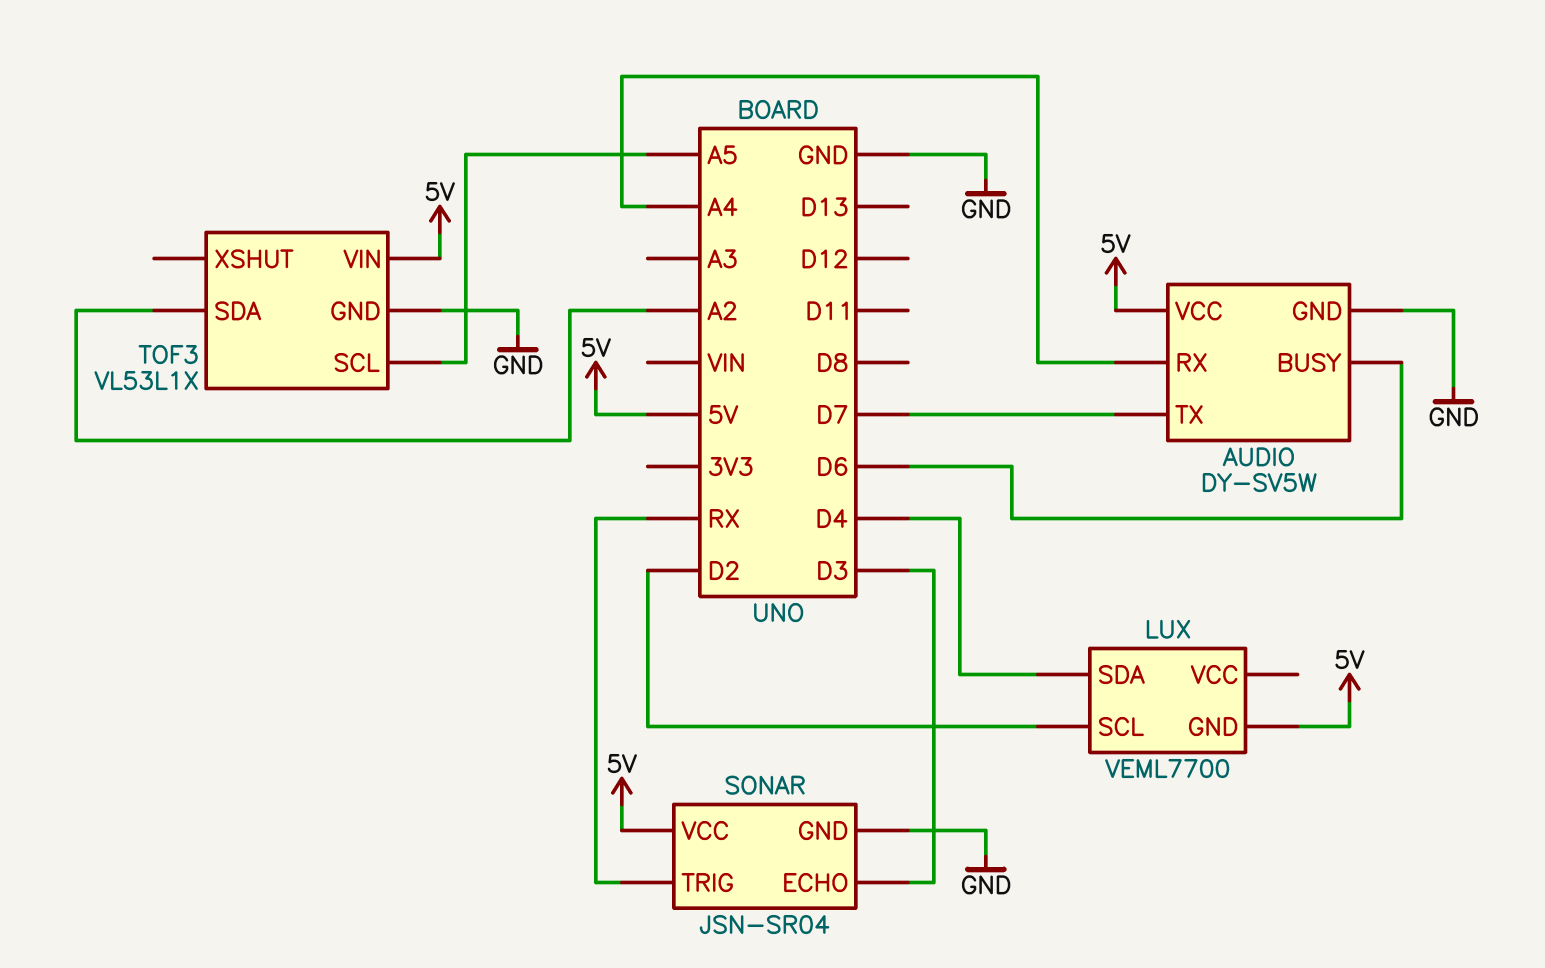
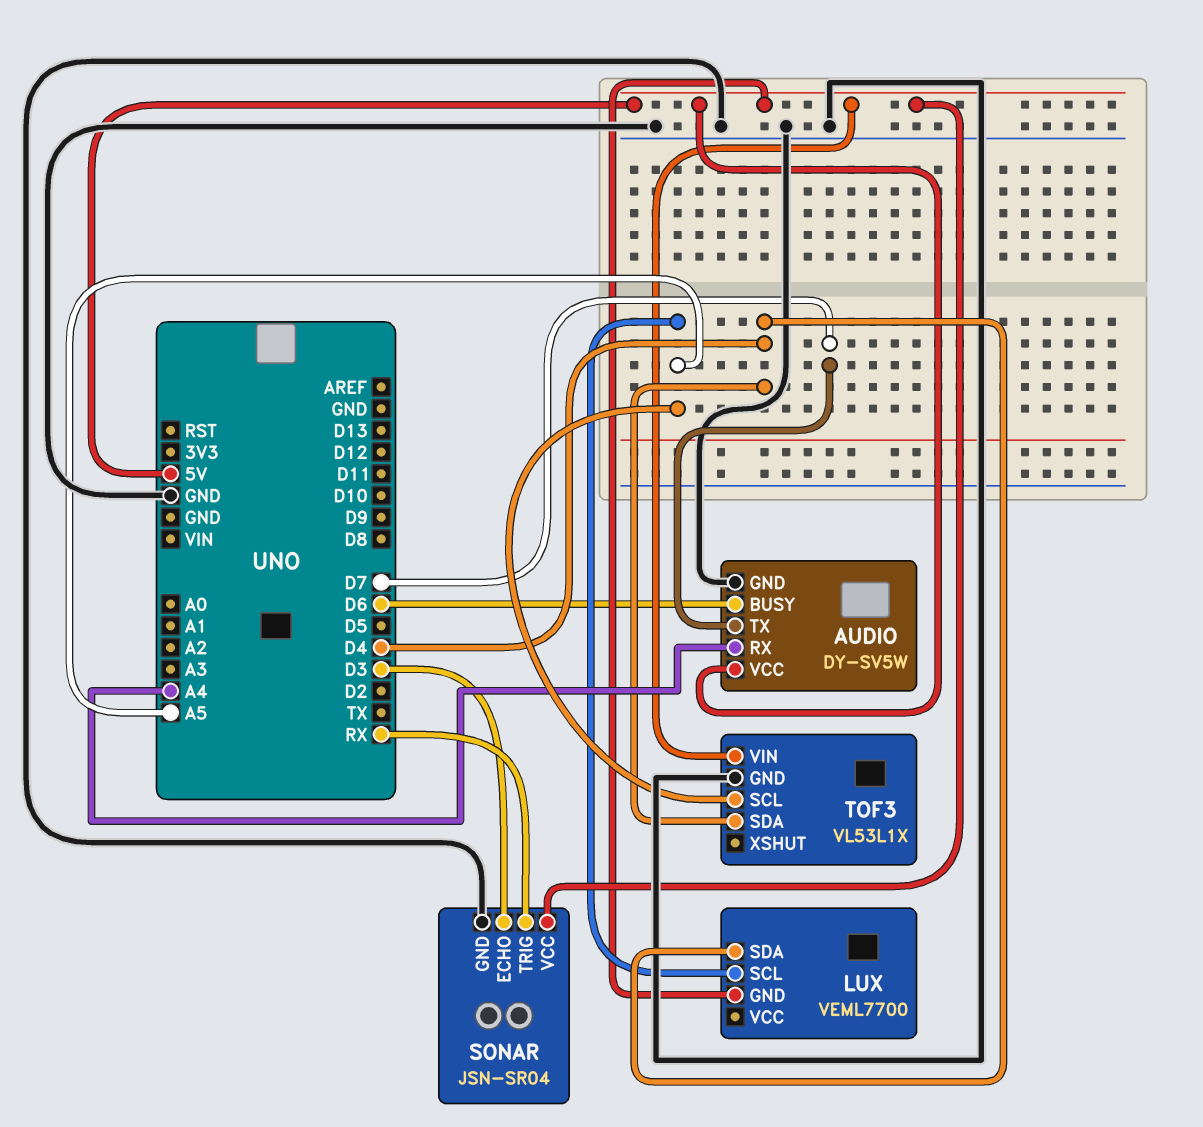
LUX pin SCL: D2 -> A5
TOF3 pin SDA: A2 -> D4

